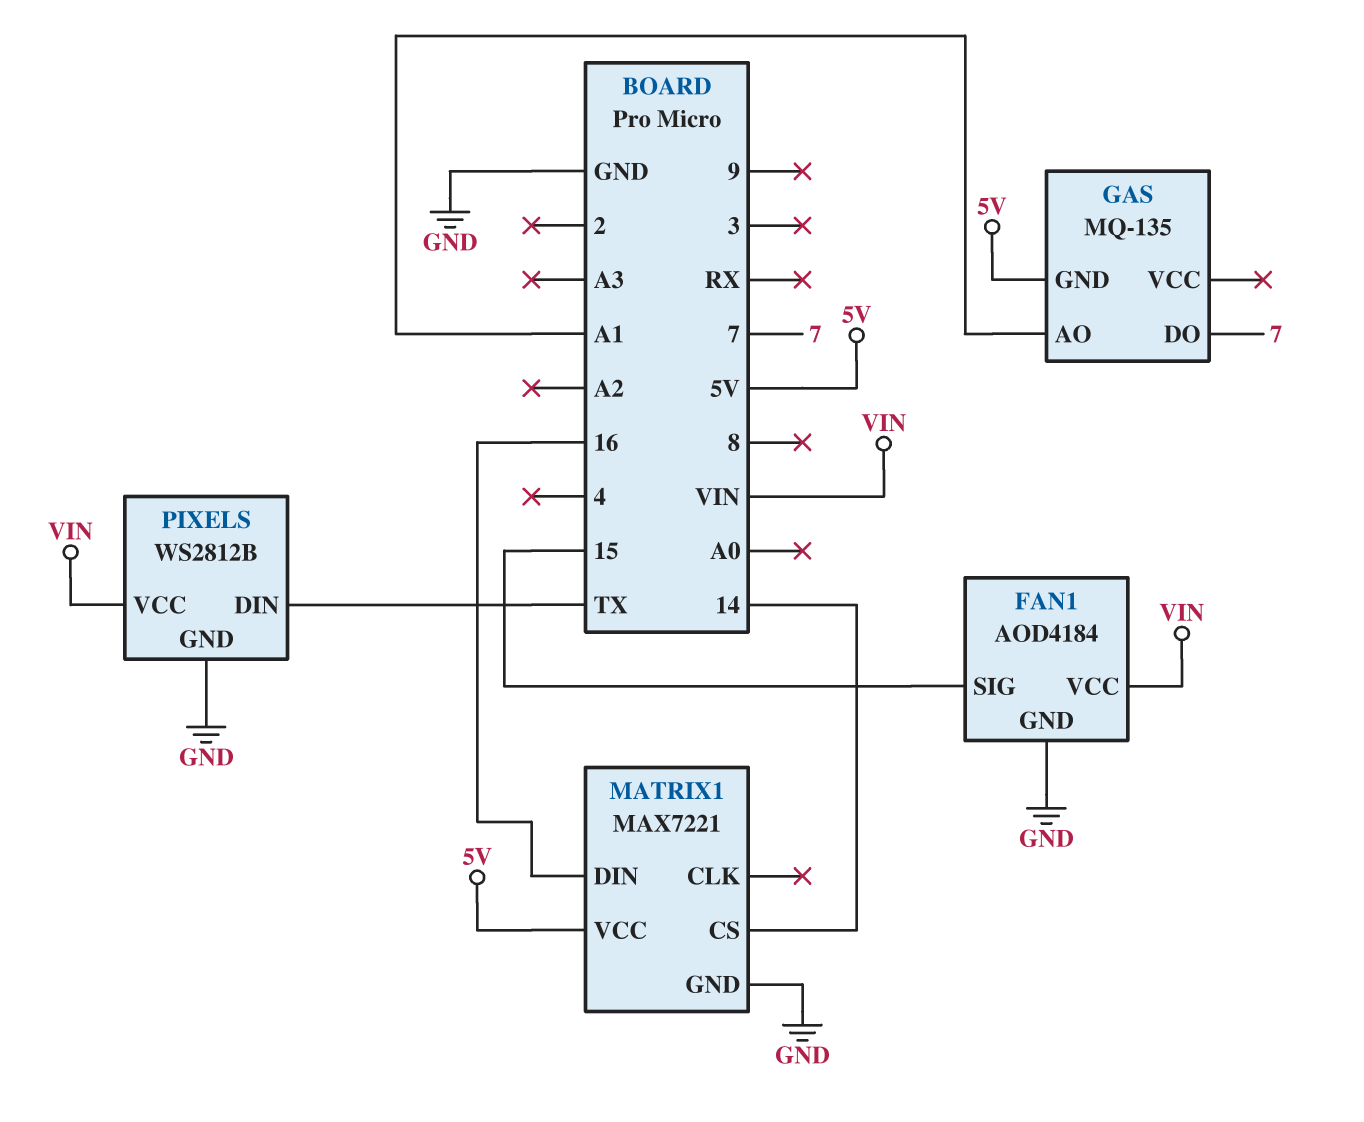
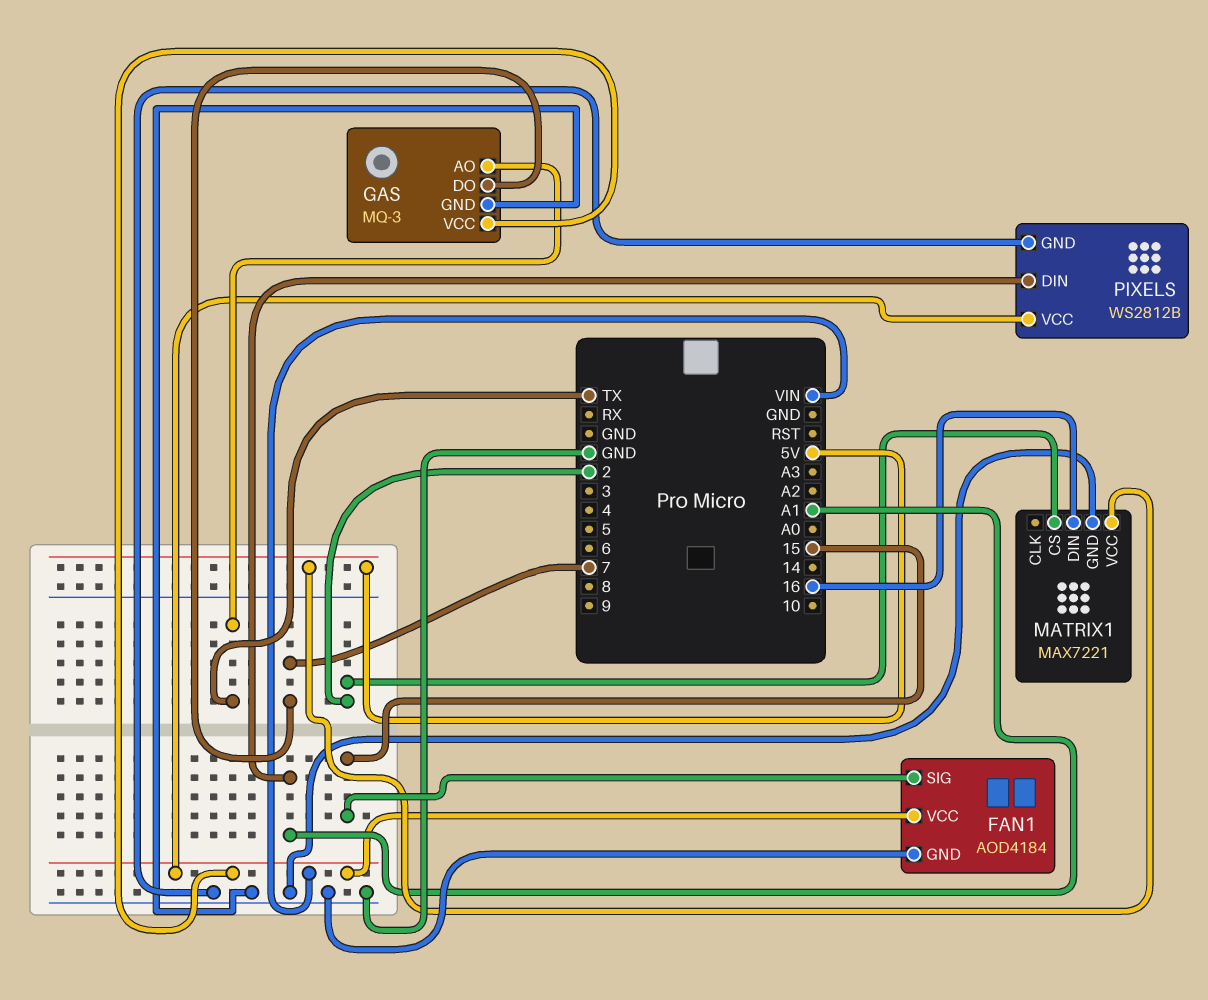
GAS: MQ-135 -> MQ-3
GAS pin AO: A1 -> TX
GAS pin GND: 5V -> GND
GAS pin VCC: none -> VIN
MATRIX1 pin CS: 14 -> 2
PIXELS pin DIN: TX -> A1

